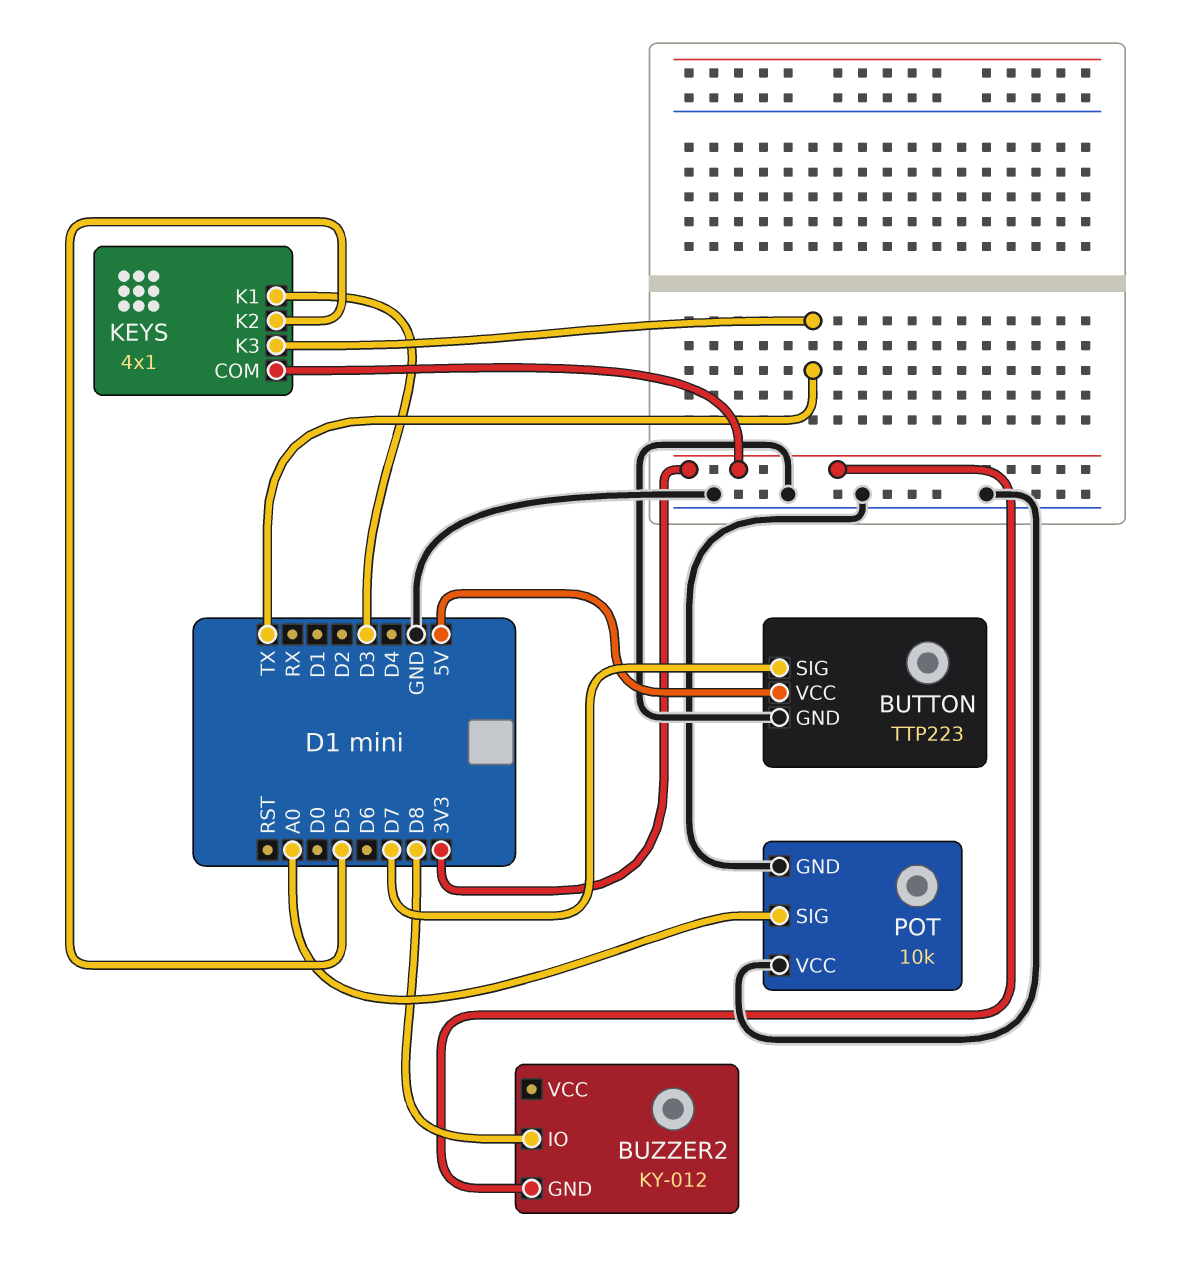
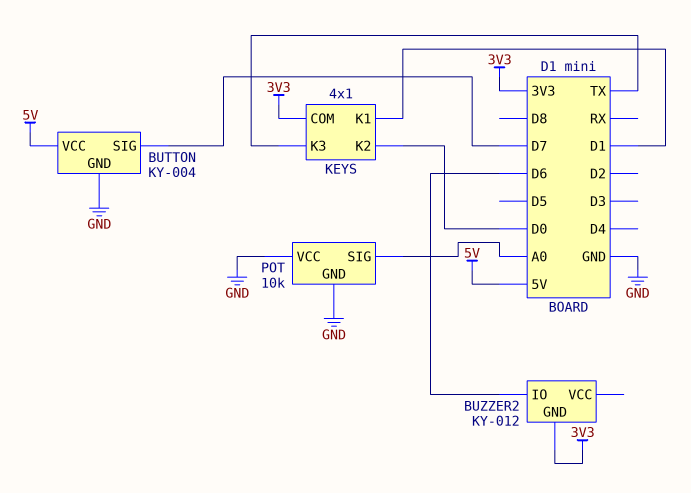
BUTTON: TTP223 -> KY-004
BUZZER2 pin IO: D8 -> D6
KEYS pin K1: D3 -> D1
KEYS pin K2: D5 -> D0

